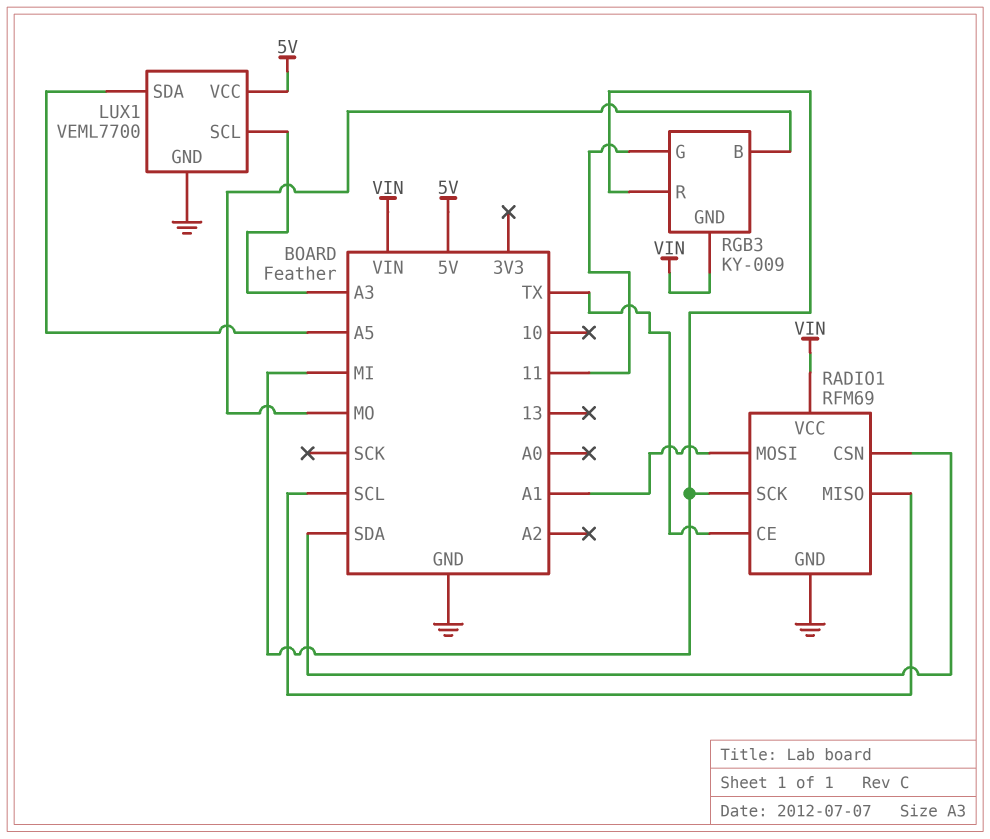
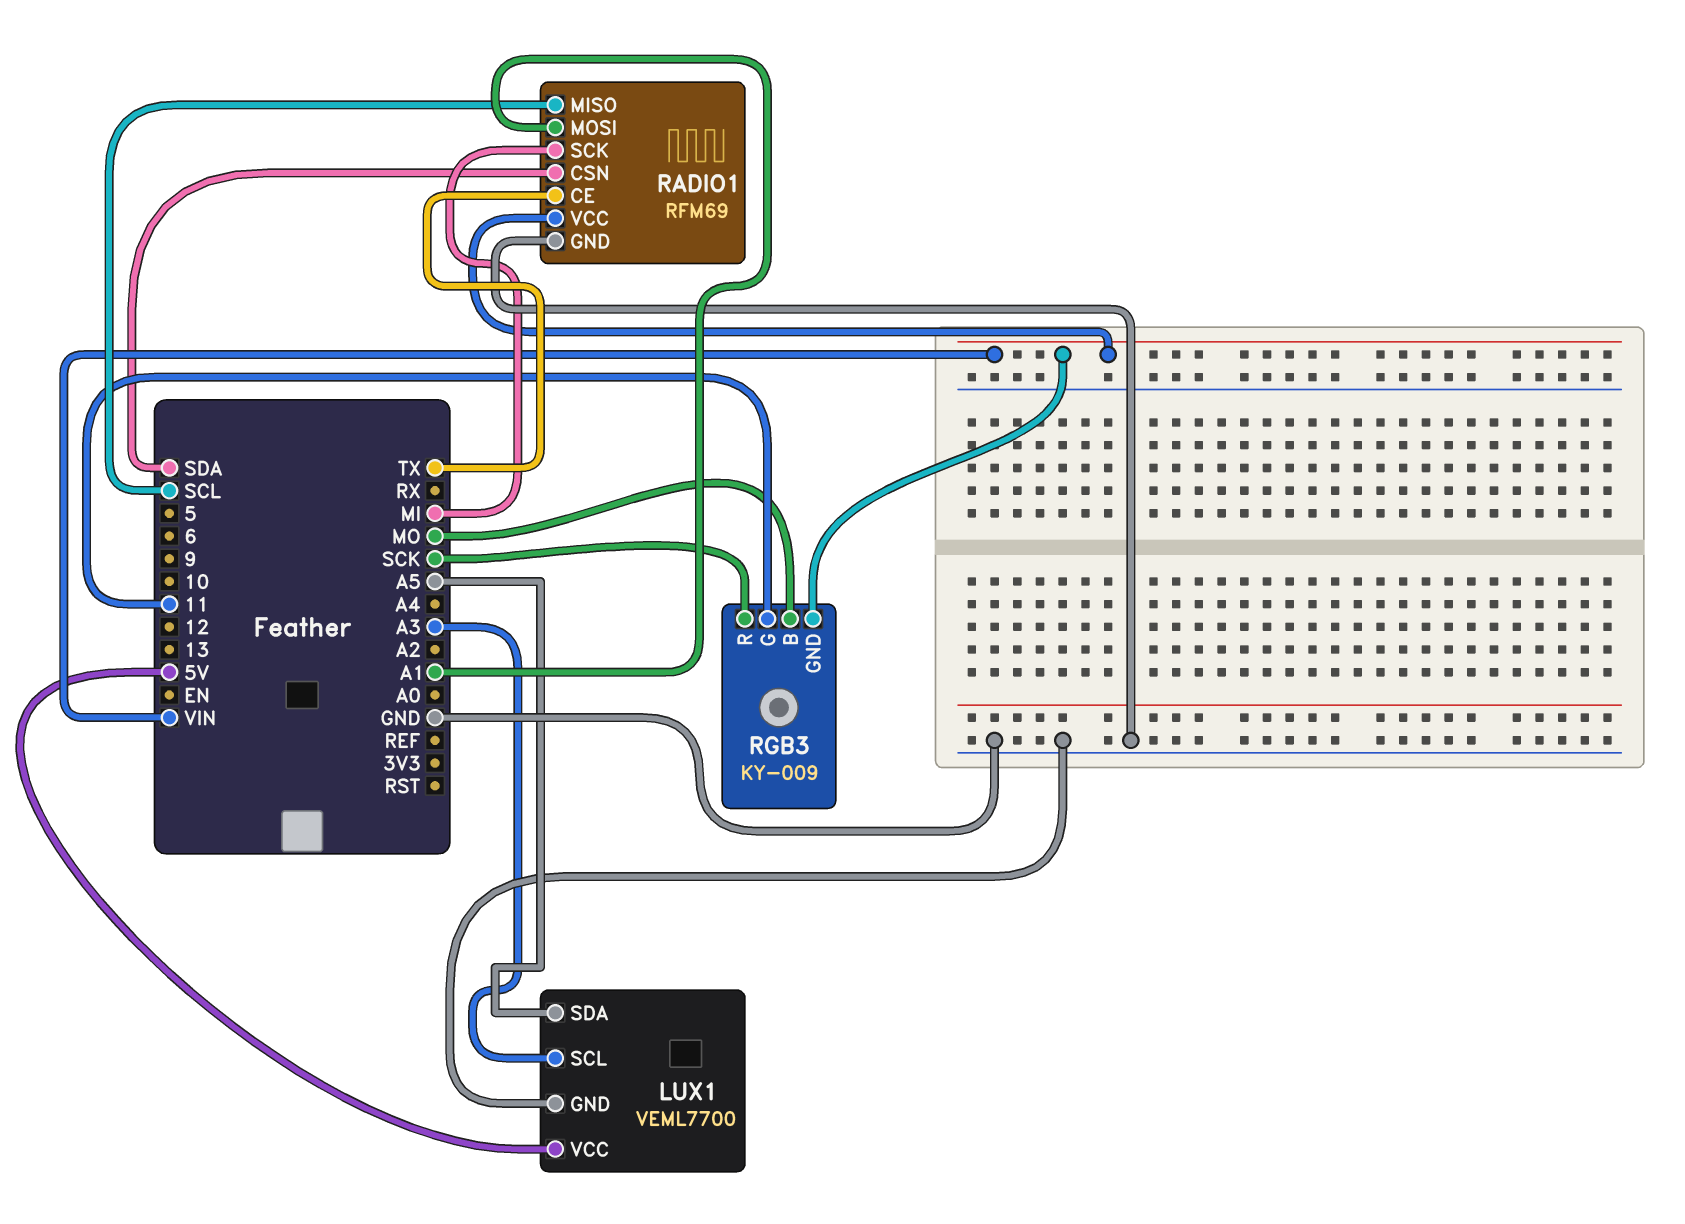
RGB3 pin R: MI -> SCK

